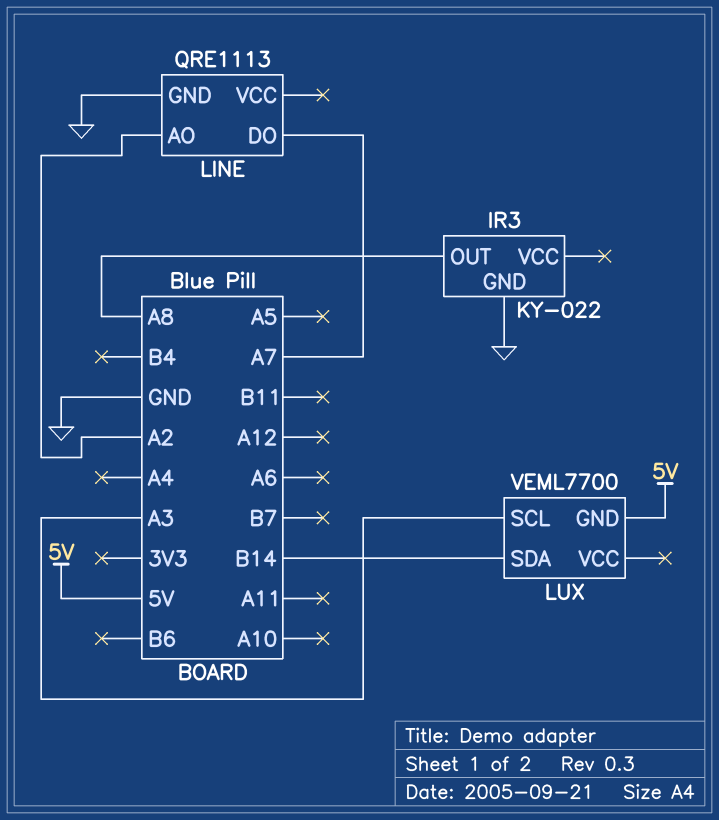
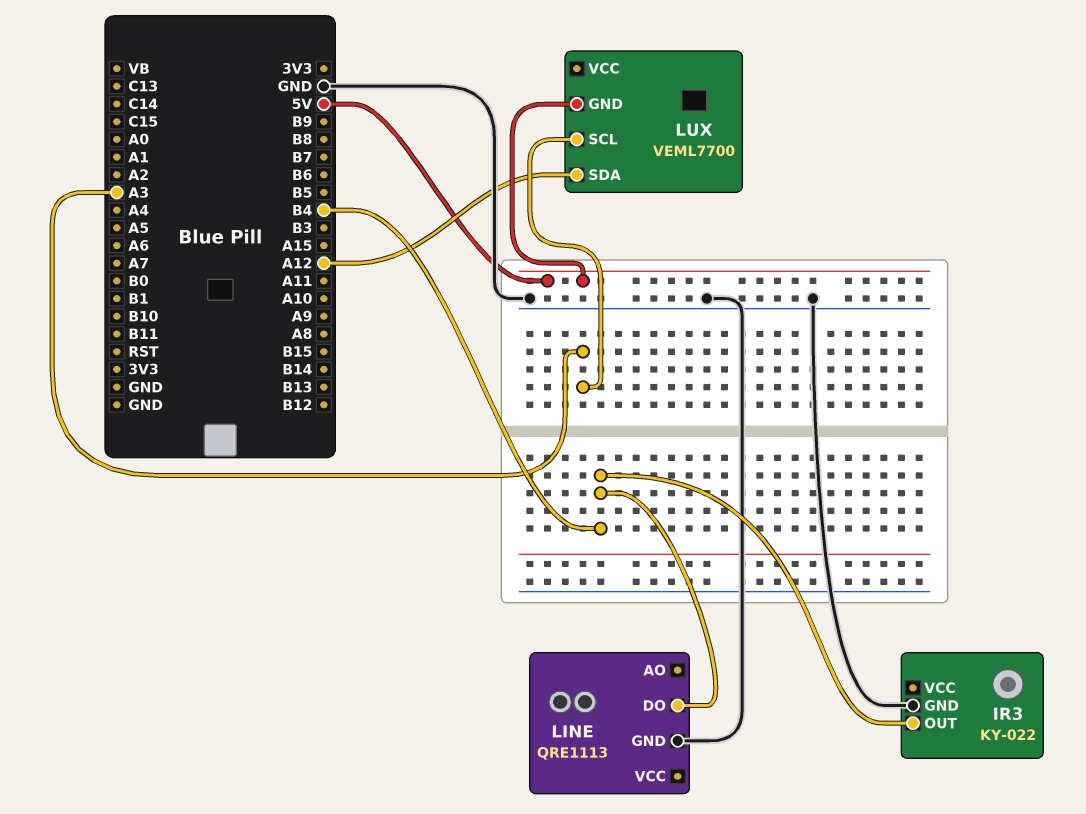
IR3 pin OUT: A8 -> B4
LINE pin AO: A2 -> none
LINE pin DO: A7 -> B4
LUX pin SDA: B14 -> A12

